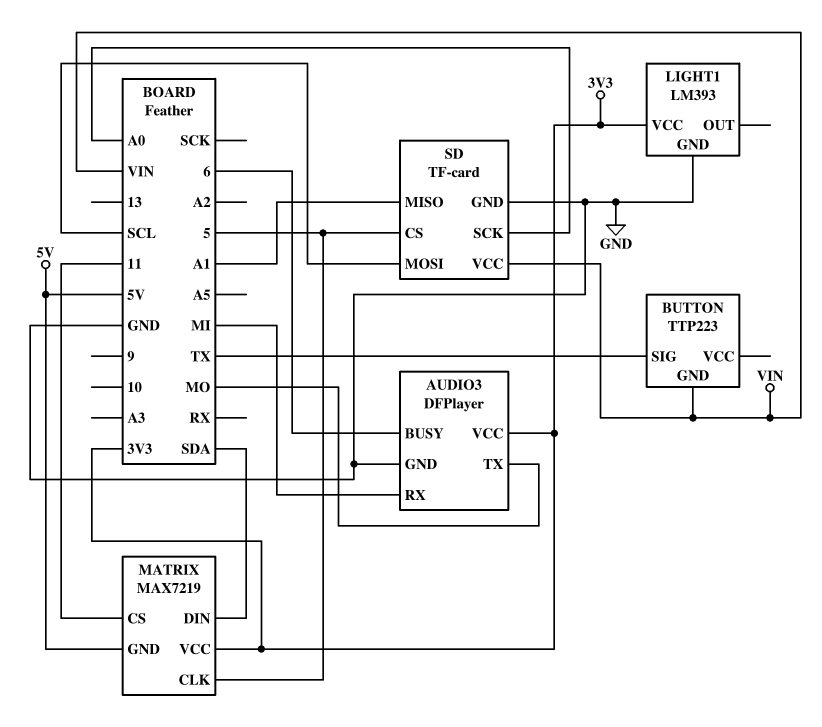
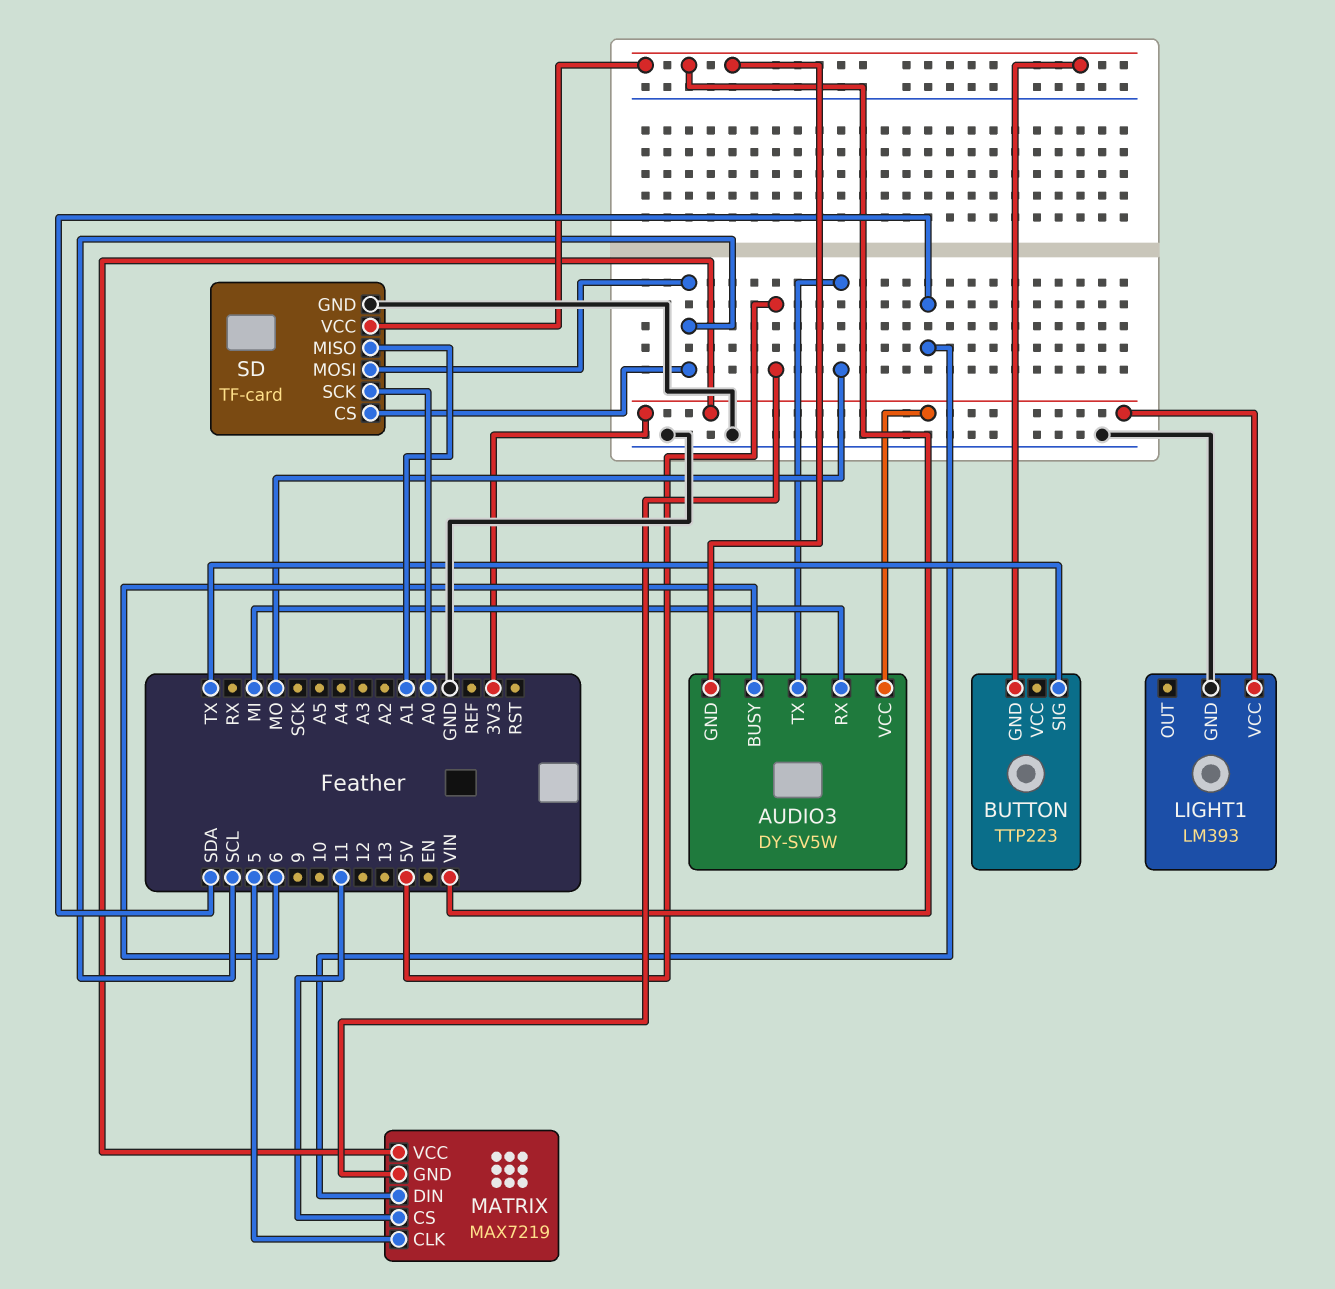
AUDIO3: DFPlayer -> DY-SV5W
AUDIO3 pin GND: GND -> VIN
SD pin CS: 5 -> SCL

